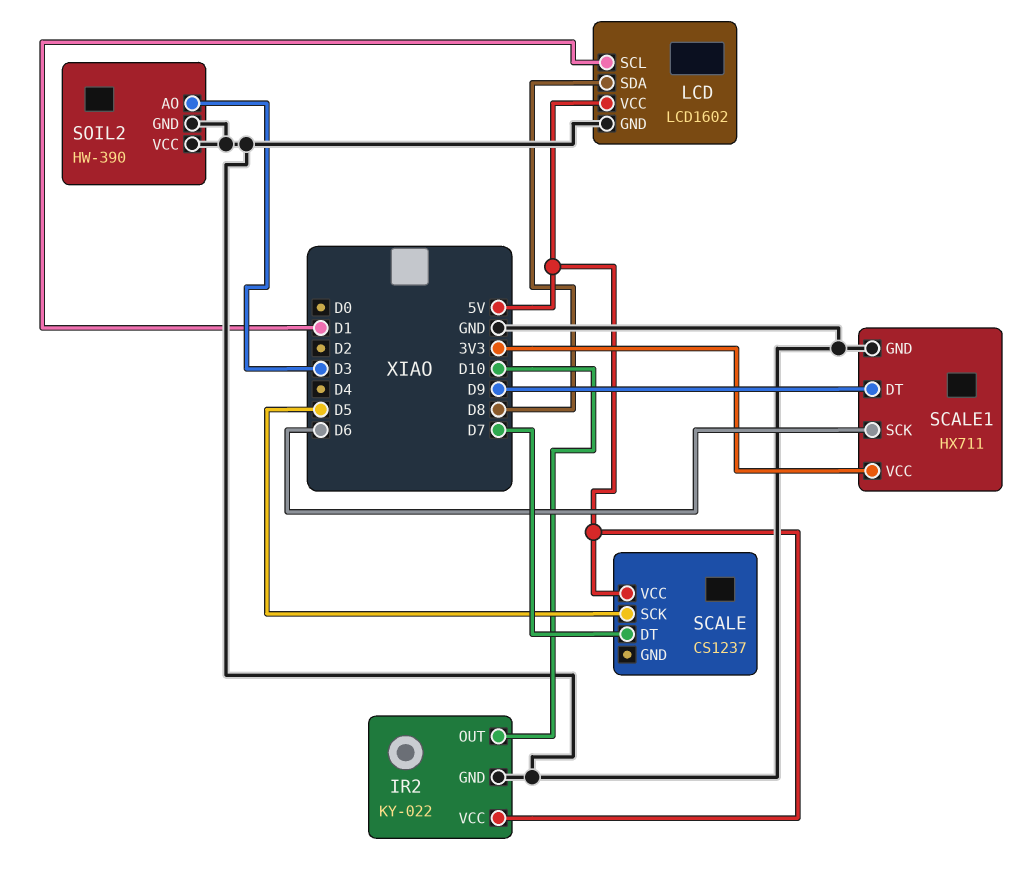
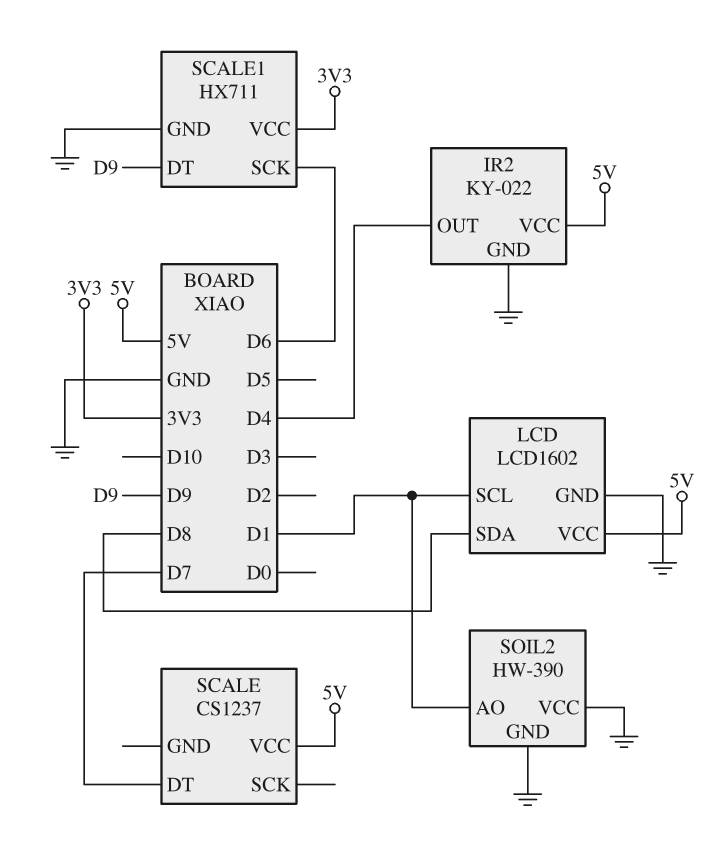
IR2 pin OUT: D10 -> D4
SCALE pin SCK: D5 -> none
SOIL2 pin AO: D3 -> D1

